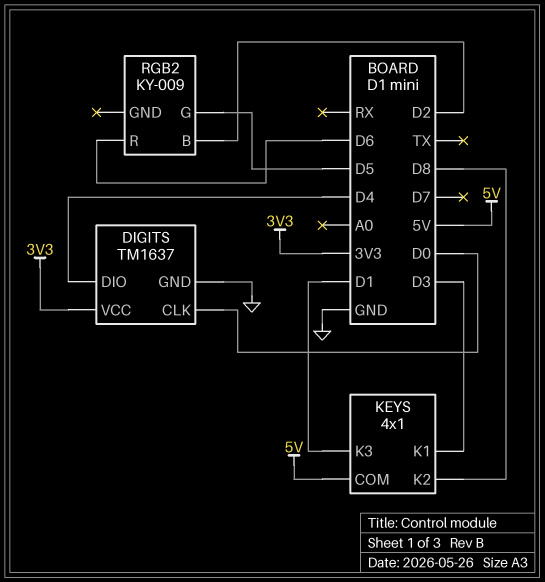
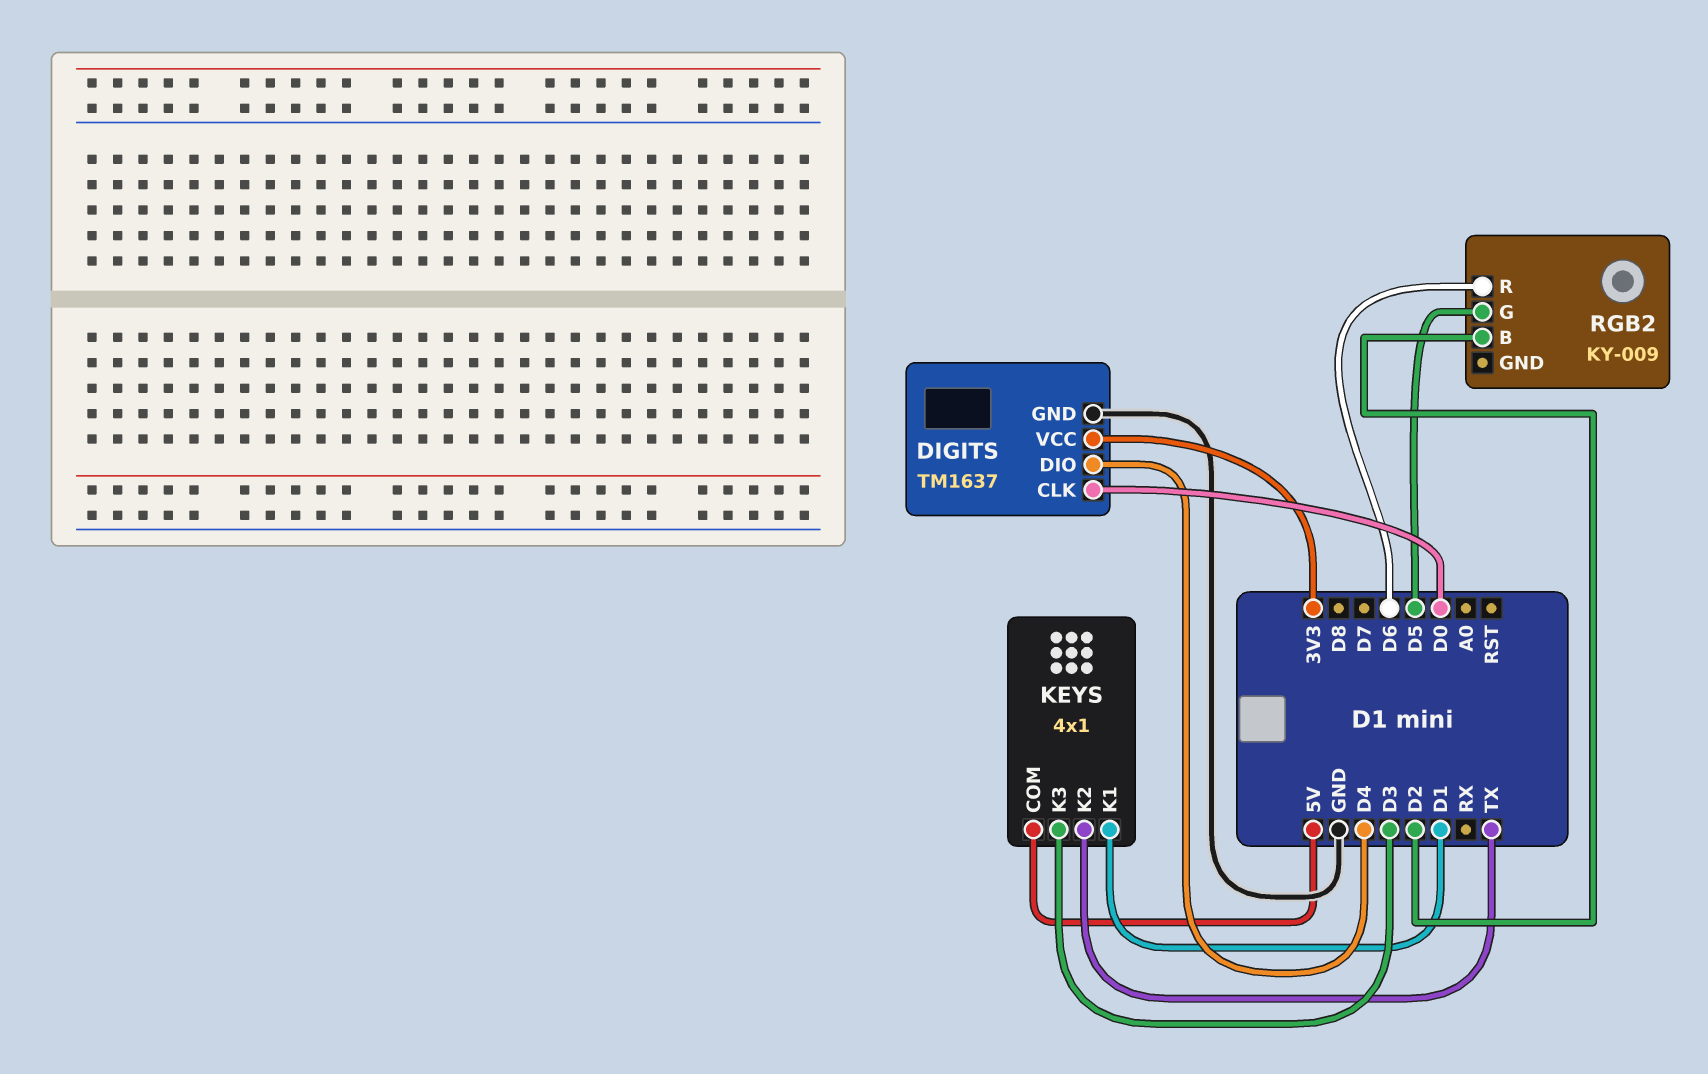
KEYS pin K1: D3 -> D1
KEYS pin K2: D8 -> TX
KEYS pin K3: D1 -> D3

